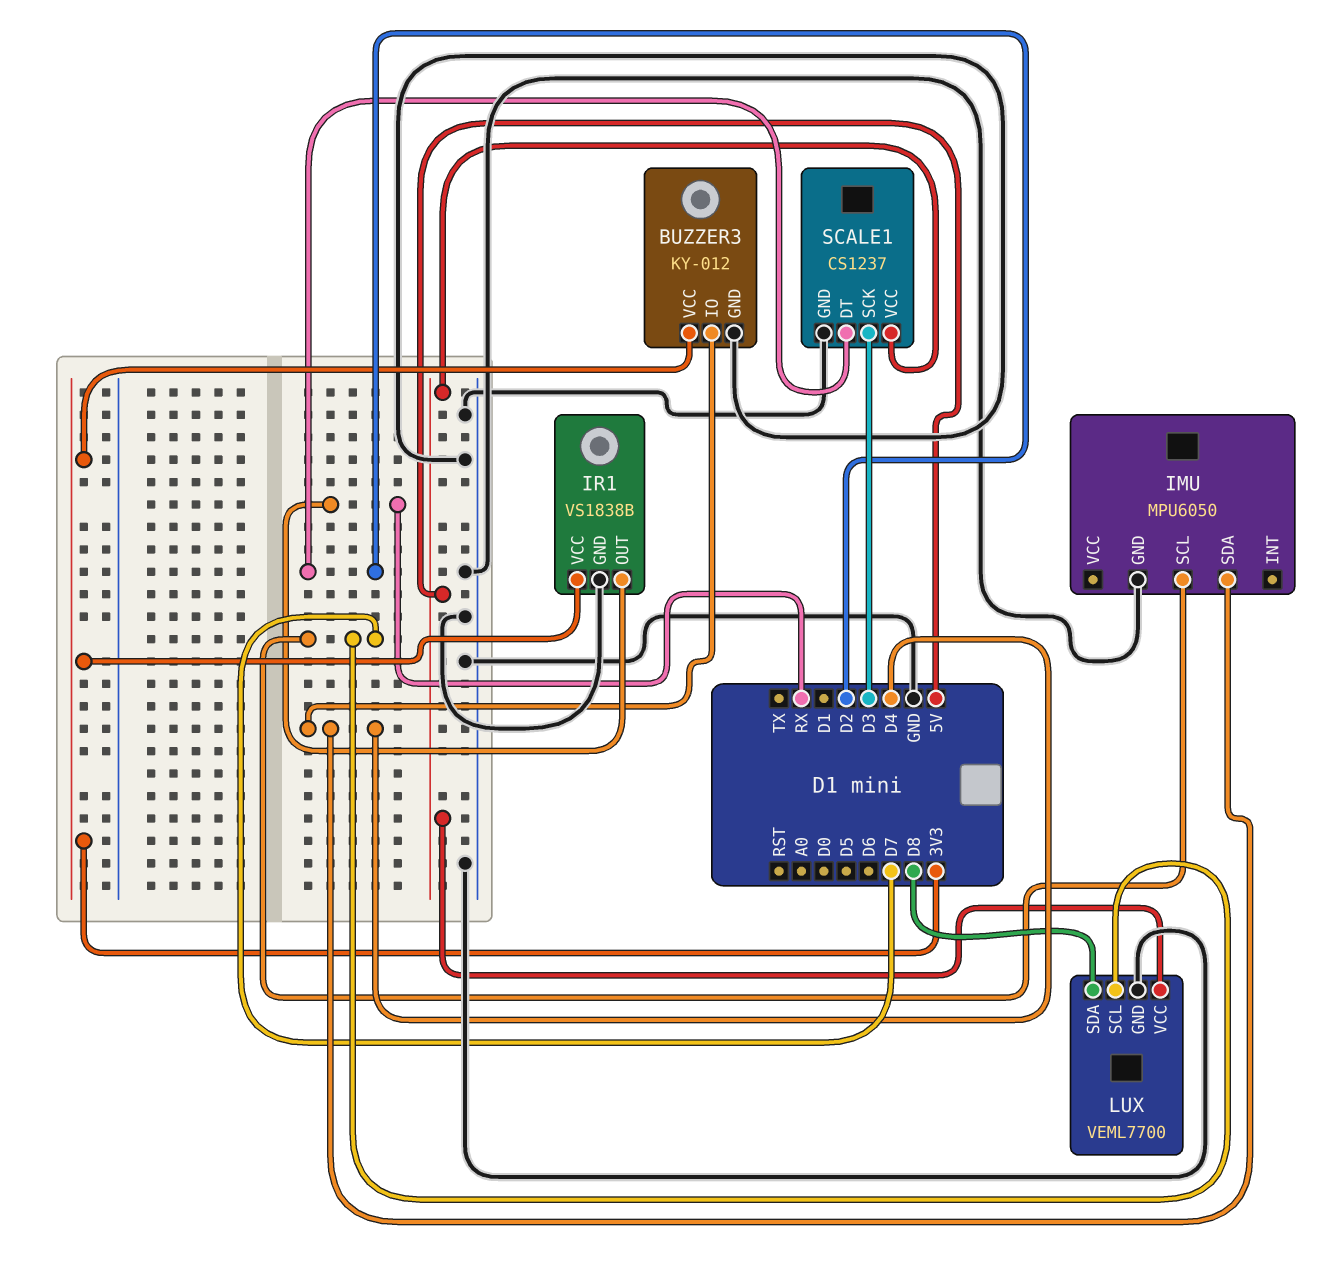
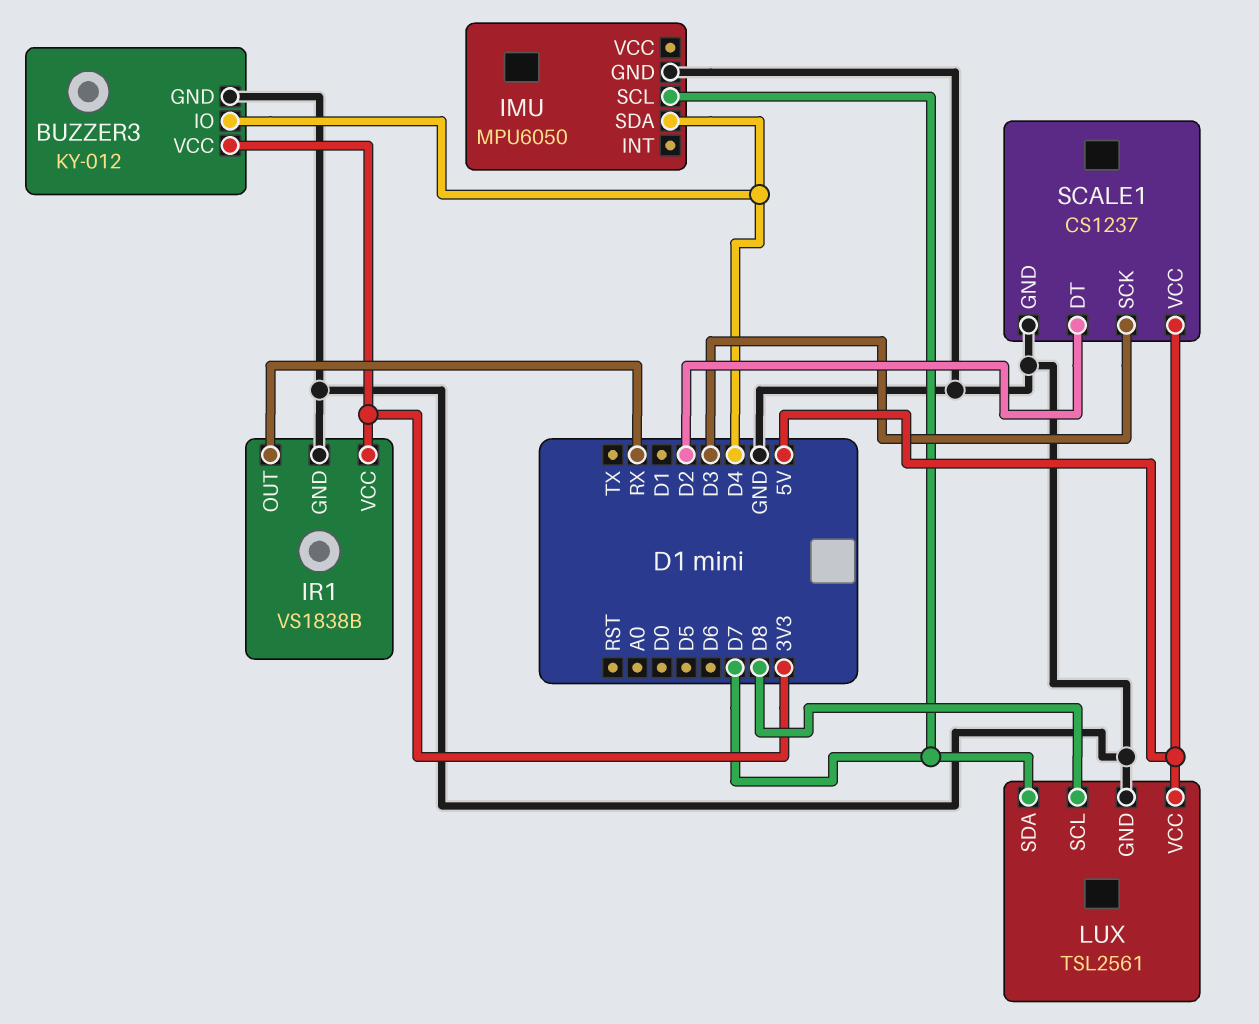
LUX: VEML7700 -> TSL2561
LUX pin SCL: D7 -> D8
LUX pin SDA: D8 -> D7

